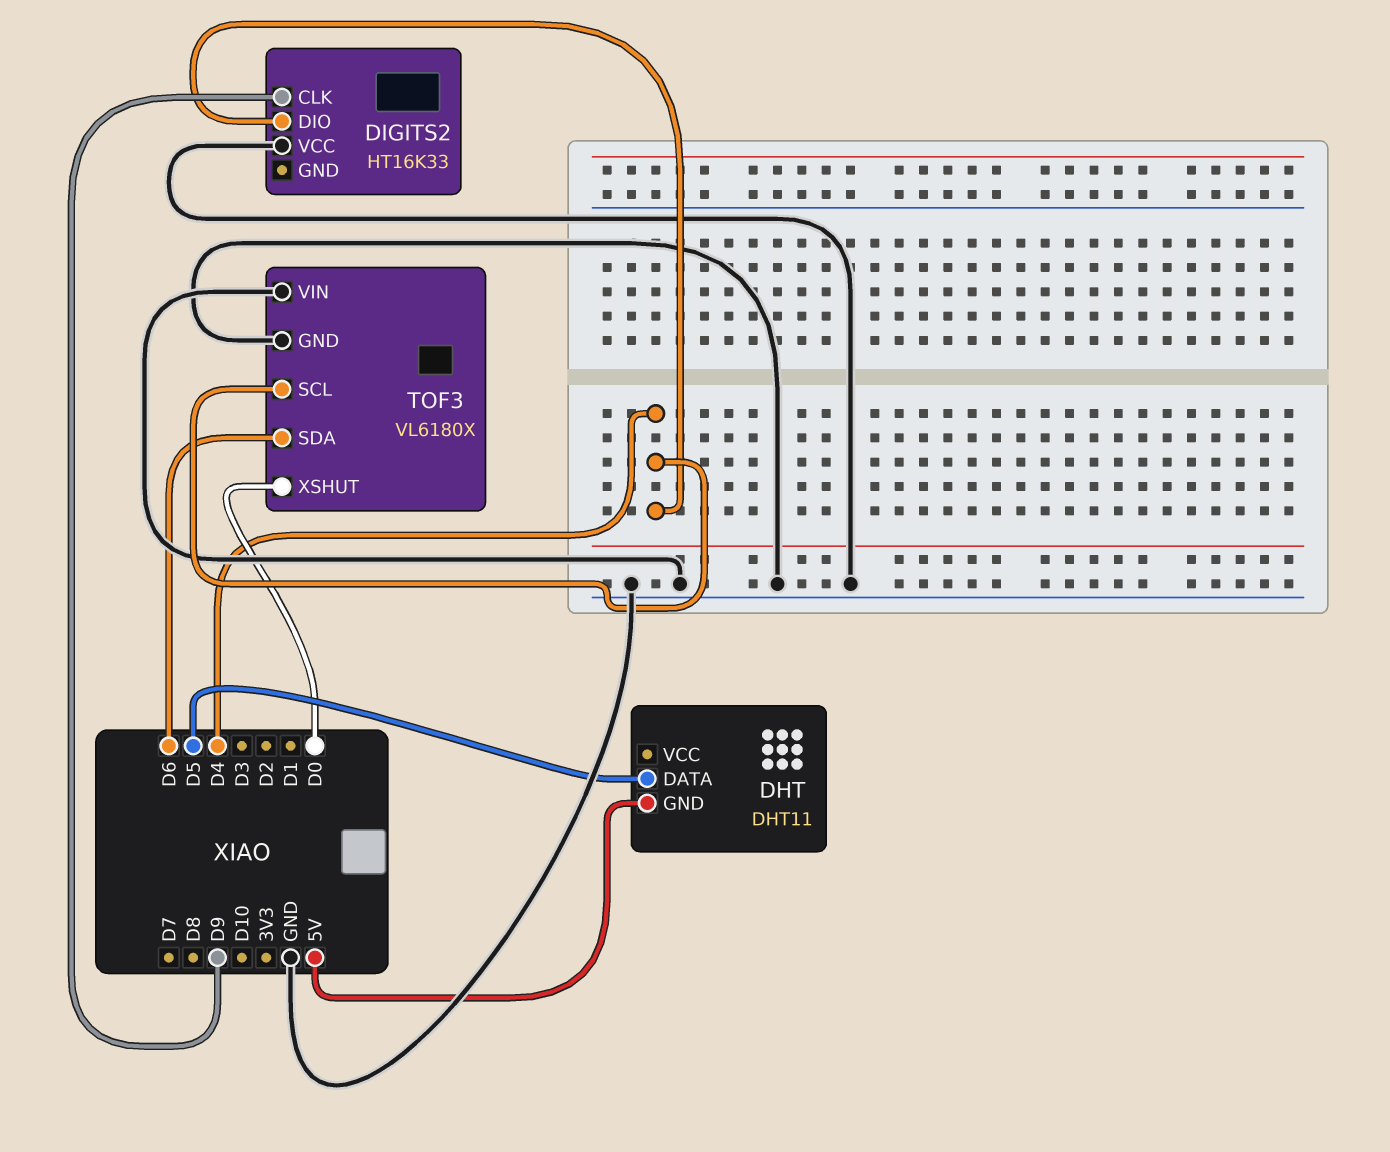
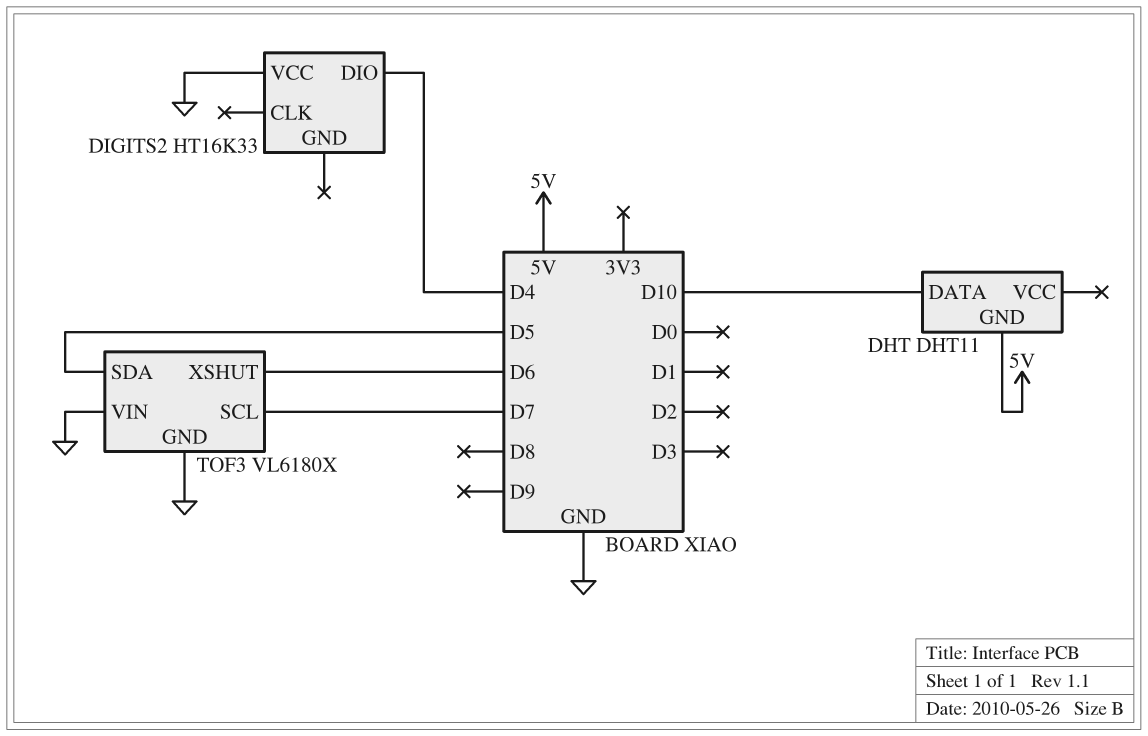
DHT pin DATA: D5 -> D10
DIGITS2 pin CLK: D9 -> none
TOF3 pin SCL: D4 -> D7
TOF3 pin SDA: D6 -> D5
TOF3 pin XSHUT: D0 -> D6

